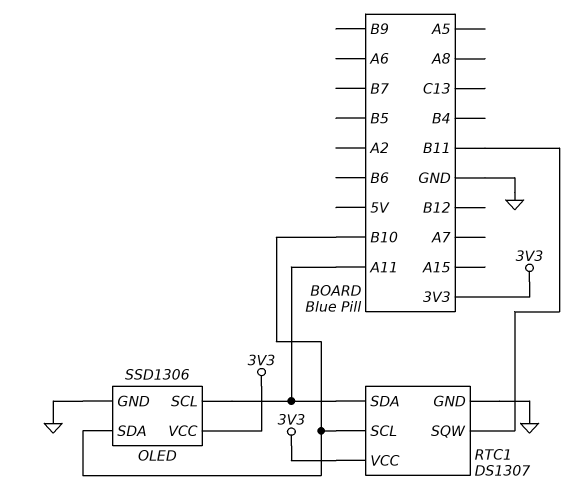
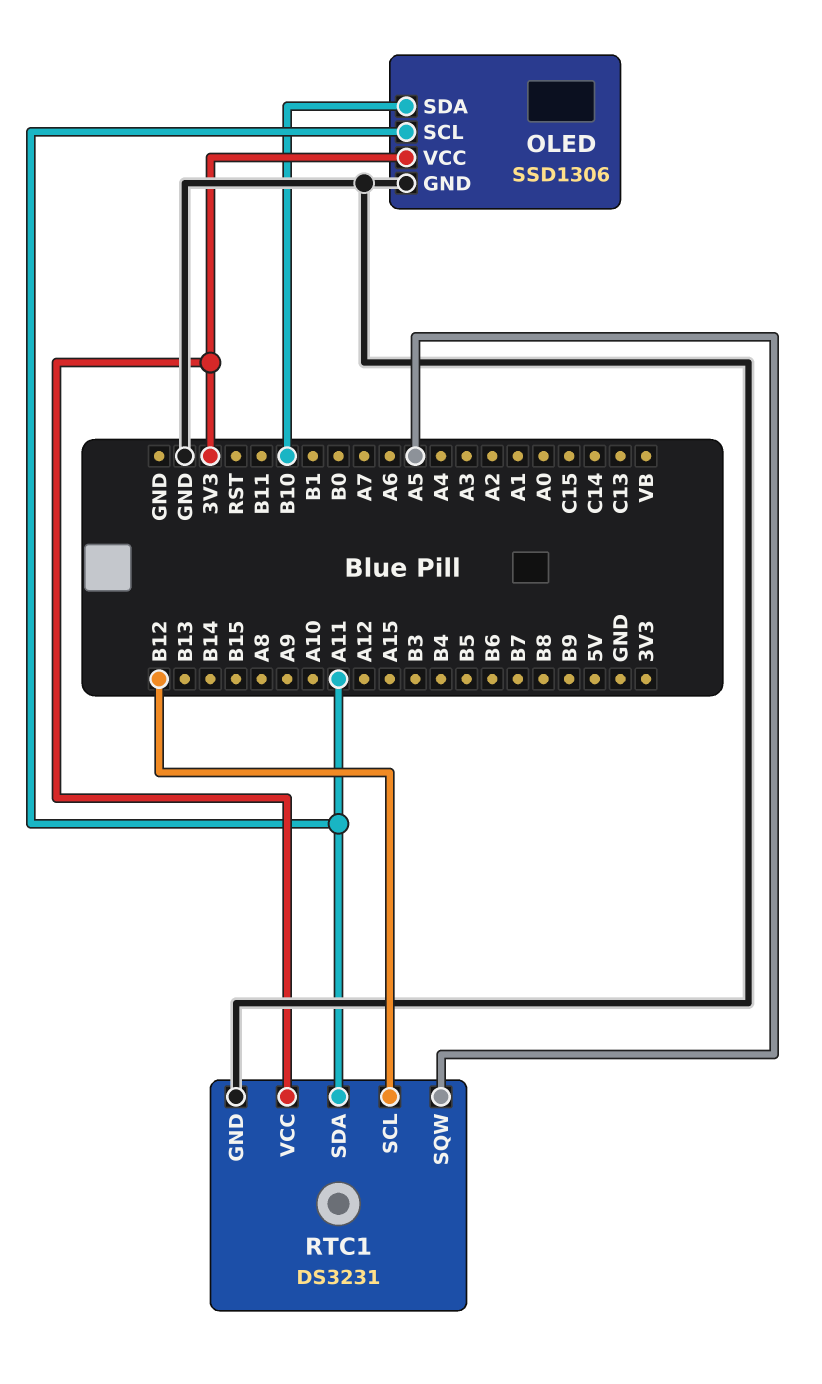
RTC1: DS1307 -> DS3231
RTC1 pin SCL: B10 -> B12
RTC1 pin SQW: B11 -> A5

